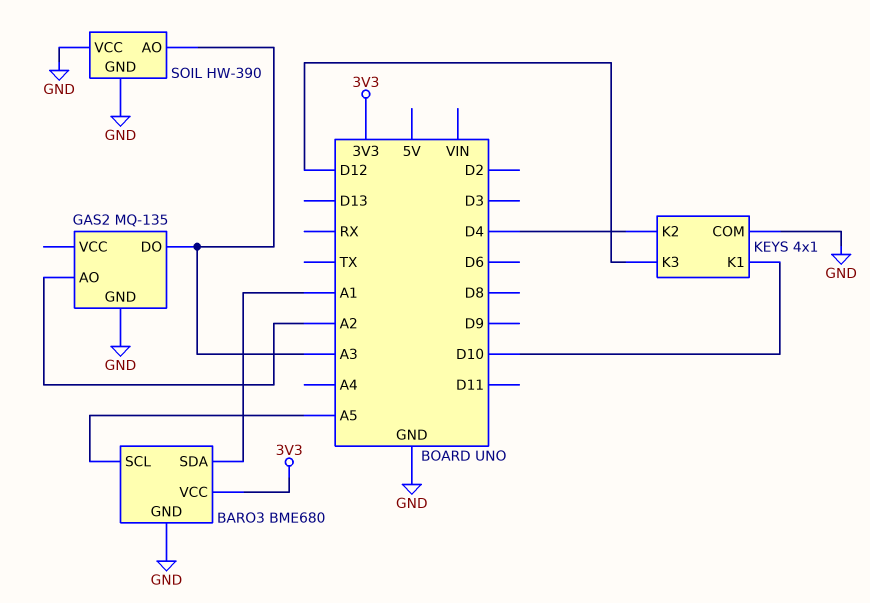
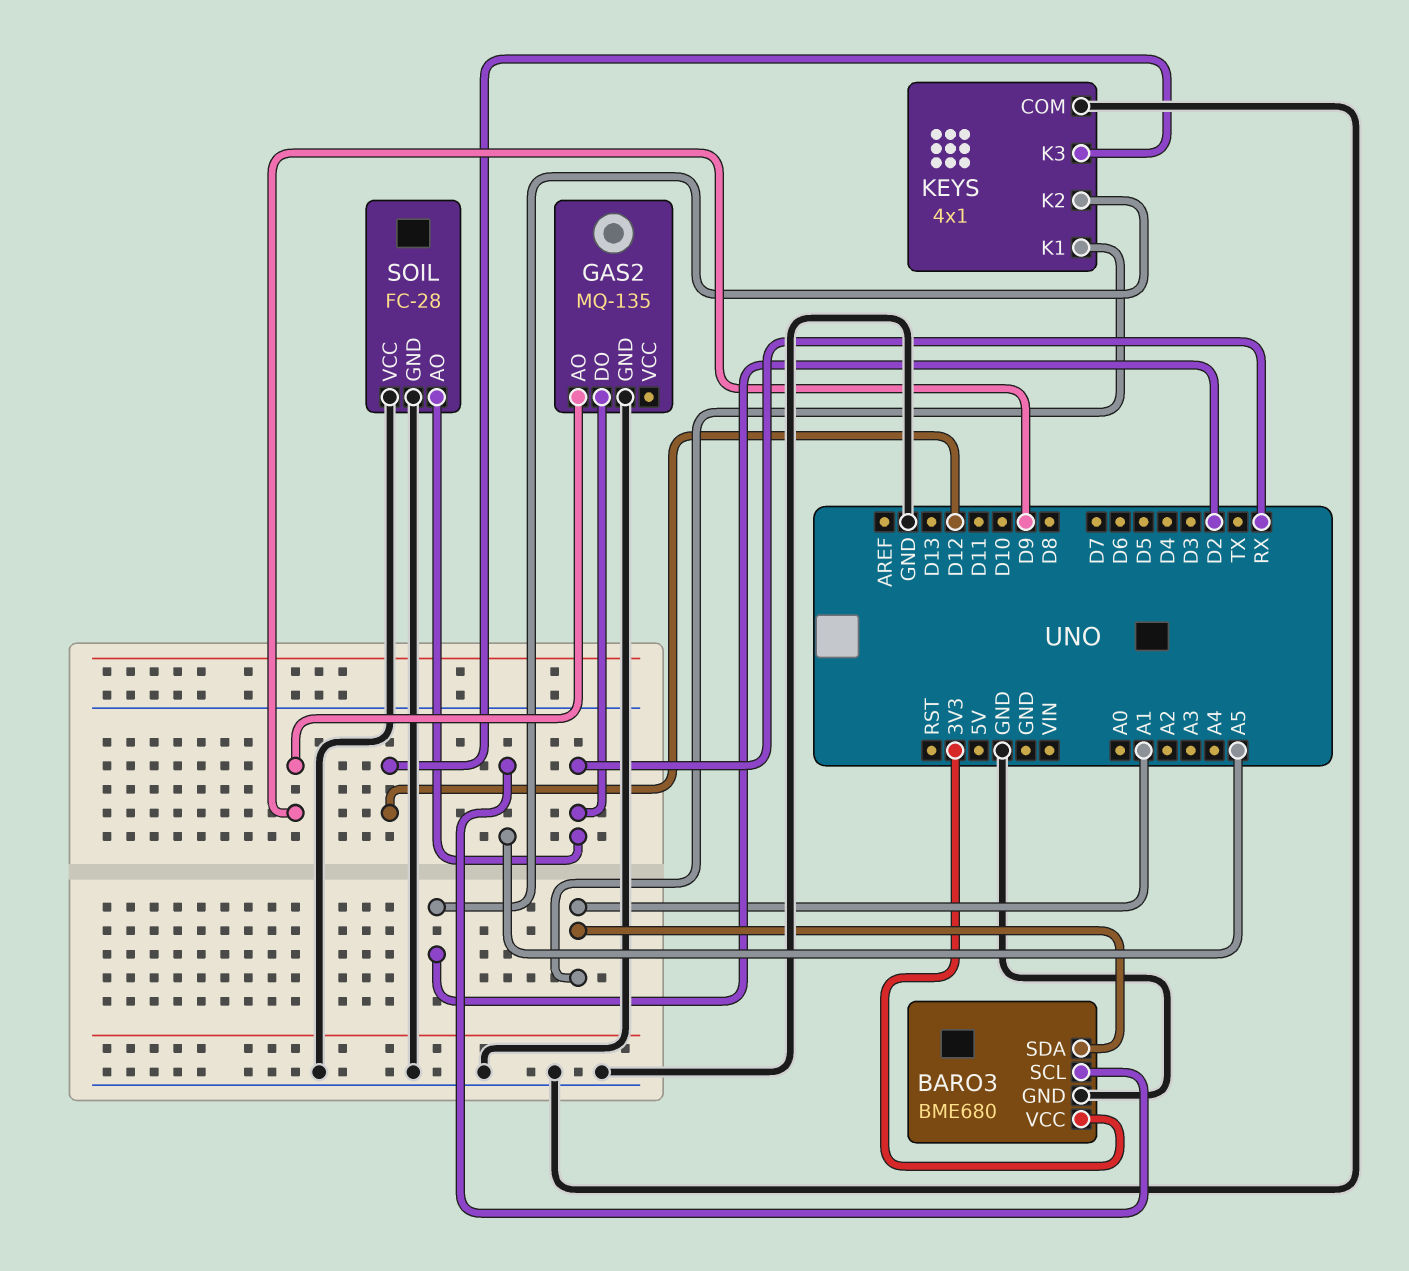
GAS2 pin AO: A2 -> D9
GAS2 pin DO: A3 -> RX
KEYS pin K1: D10 -> A1
KEYS pin K2: D4 -> D2
SOIL: HW-390 -> FC-28
SOIL pin AO: A3 -> RX

